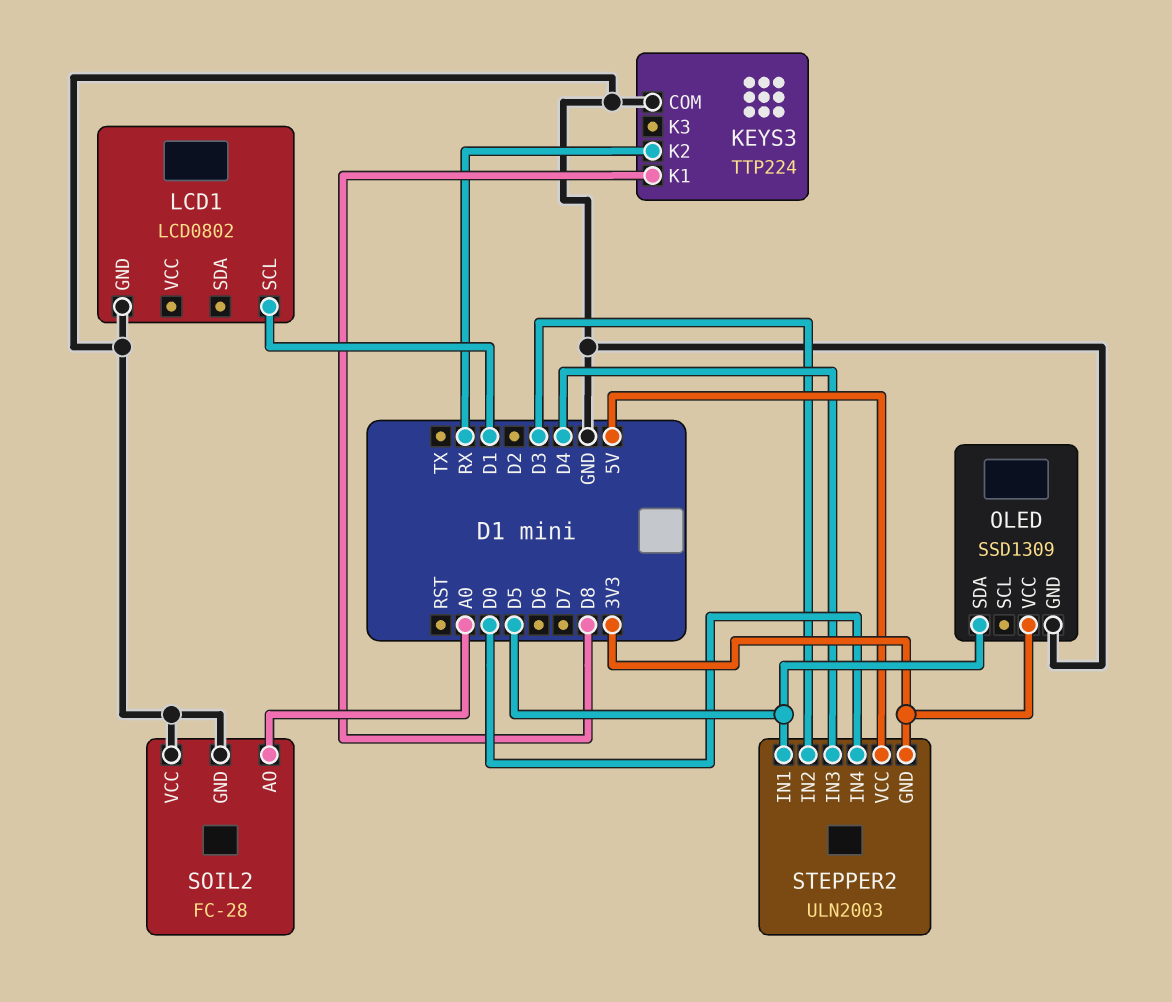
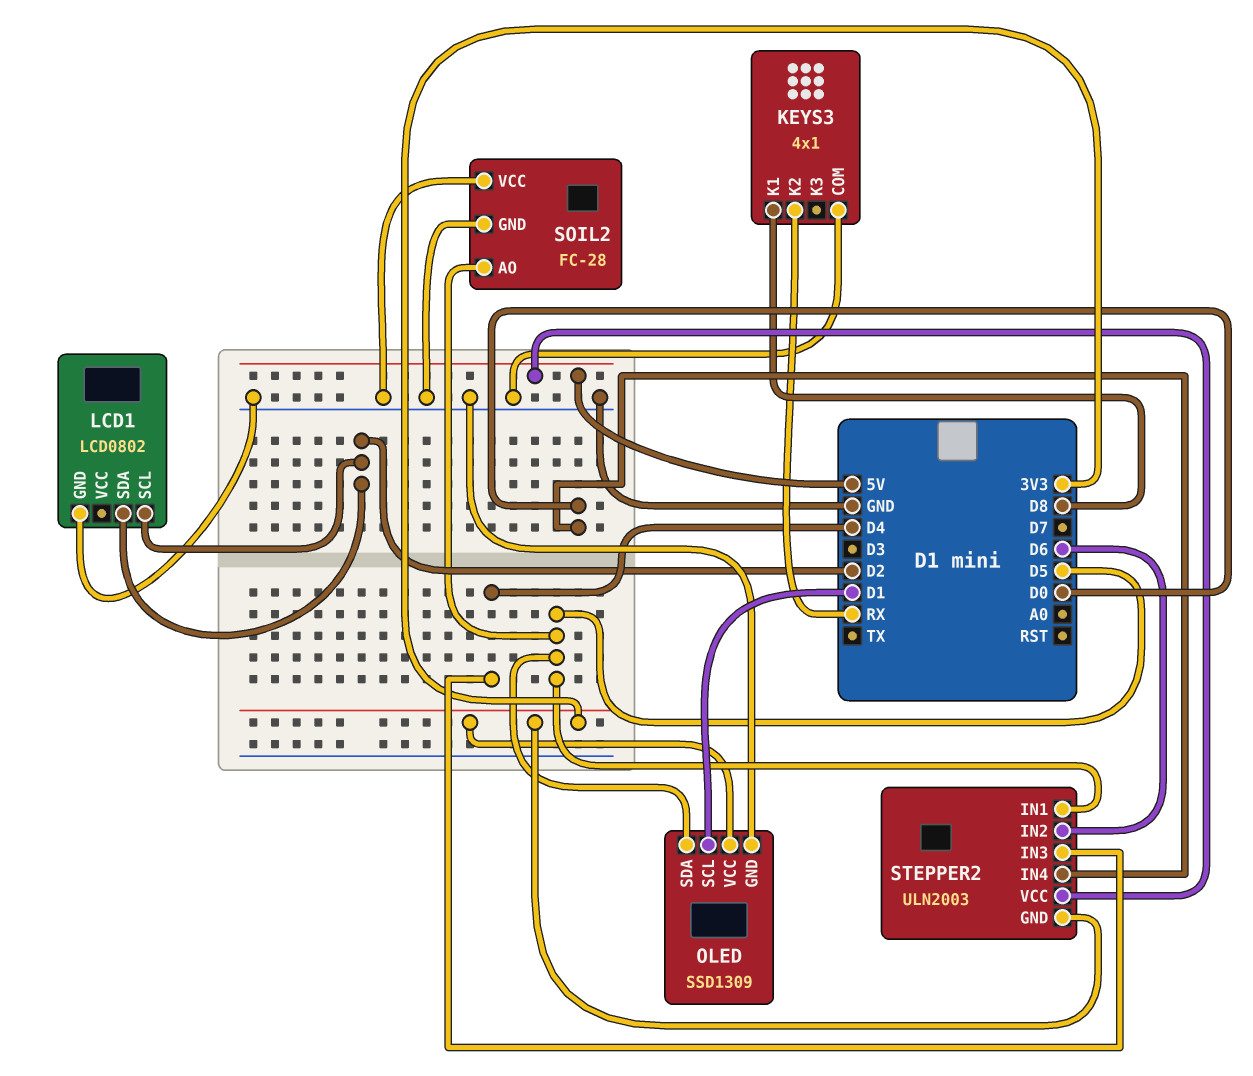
KEYS3: TTP224 -> 4x1
LCD1 pin SCL: D1 -> D2
LCD1 pin SDA: none -> D2
OLED pin SCL: none -> D1
SOIL2 pin AO: A0 -> D5
STEPPER2 pin IN2: D3 -> D6

